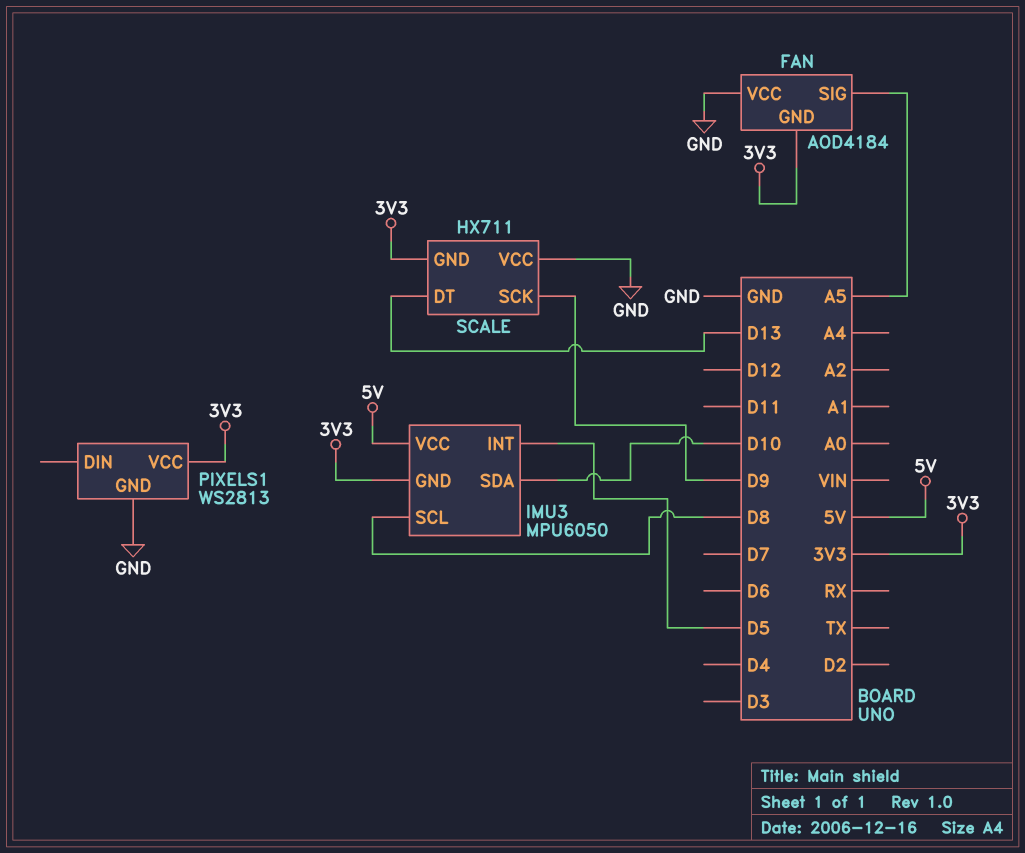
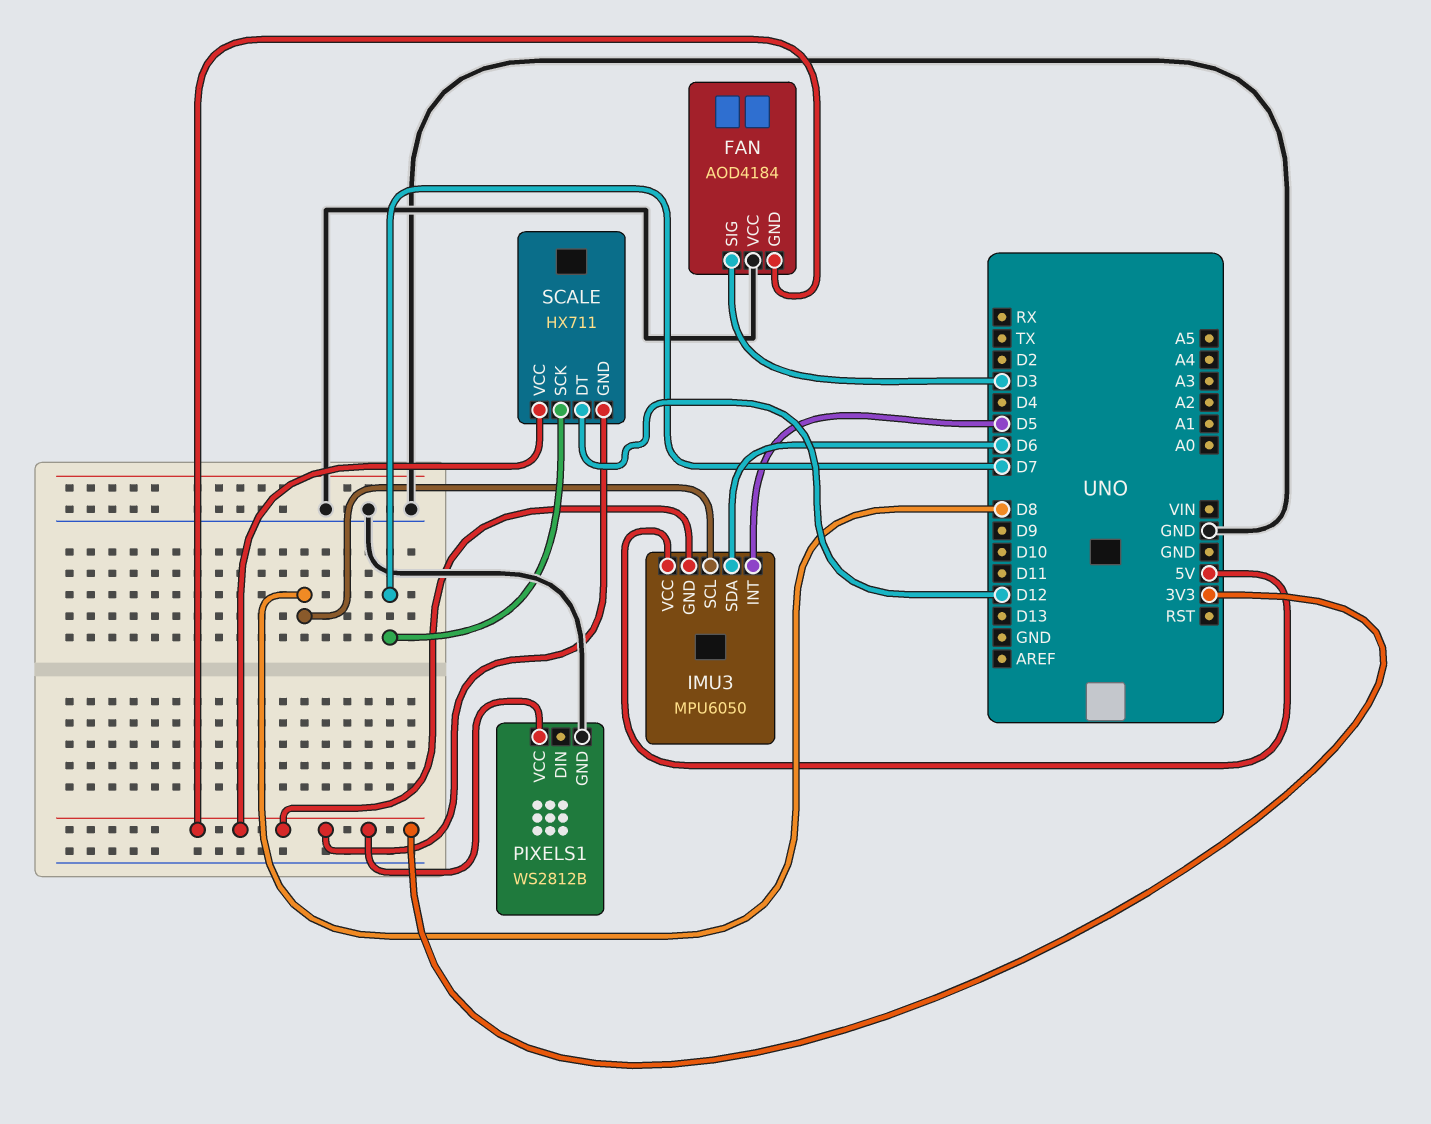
FAN pin SIG: A5 -> D3
IMU3 pin SDA: D10 -> D6
PIXELS1: WS2813 -> WS2812B
SCALE pin DT: D13 -> D12
SCALE pin SCK: D9 -> D7
SCALE pin VCC: GND -> 3V3

